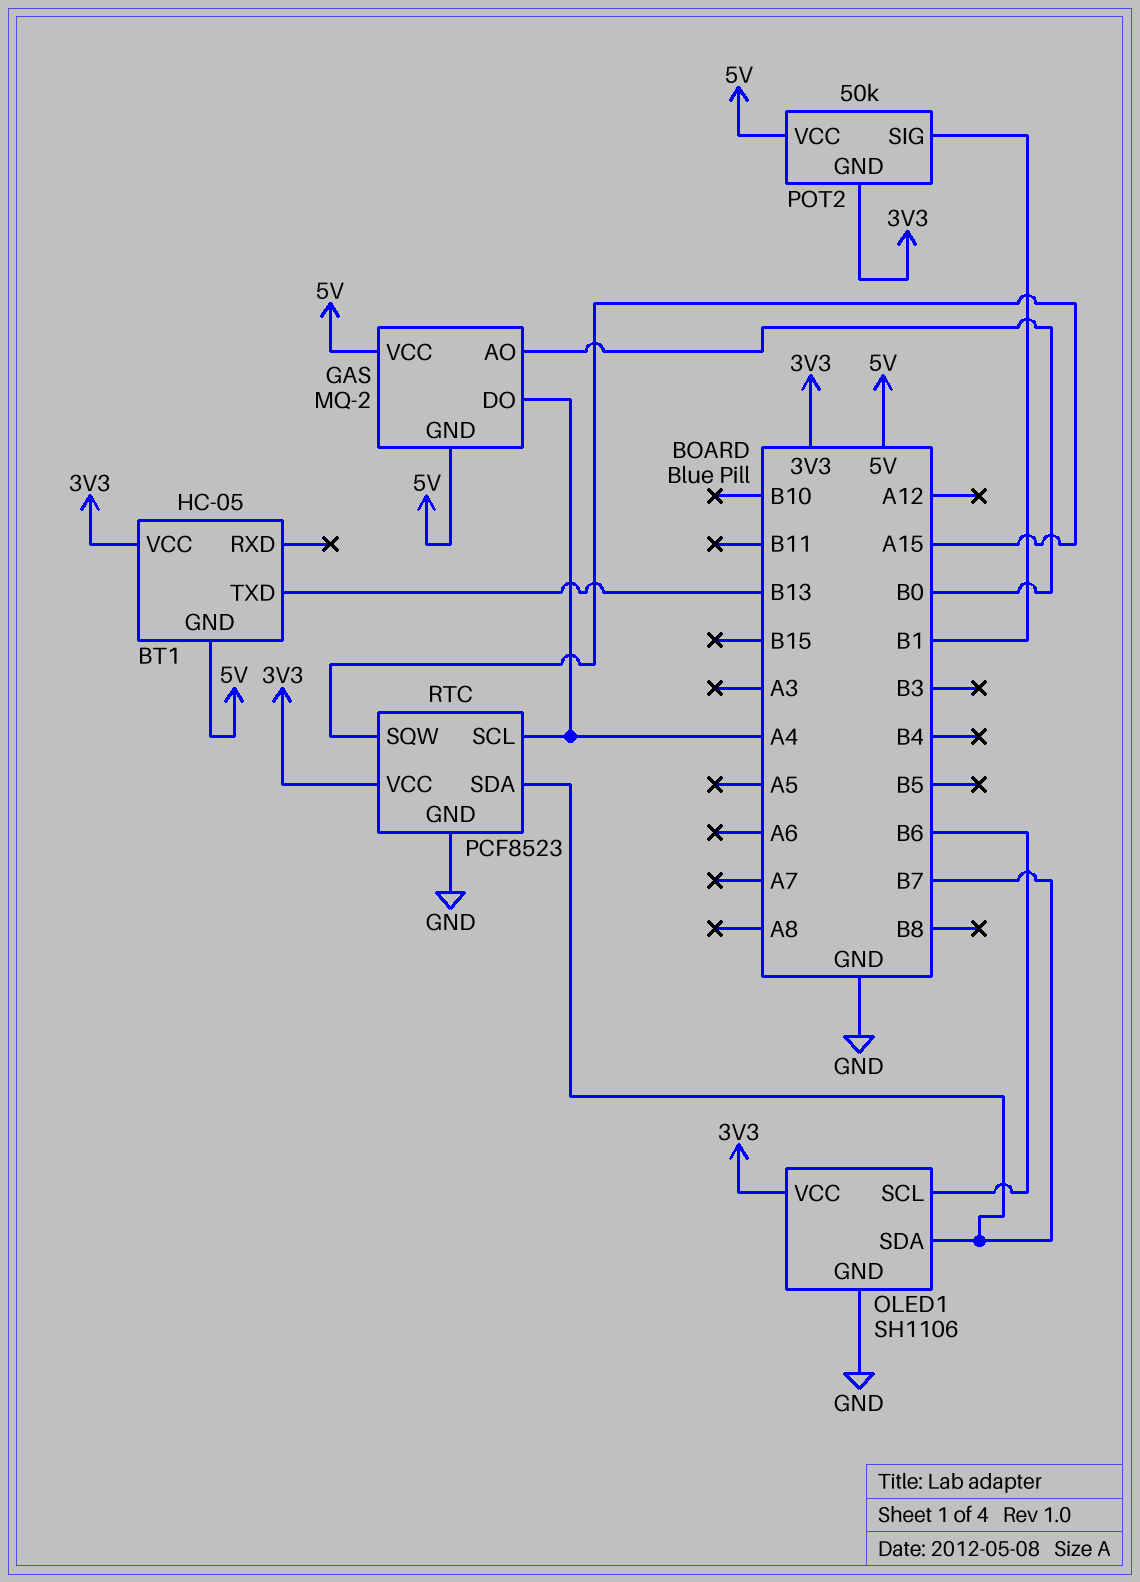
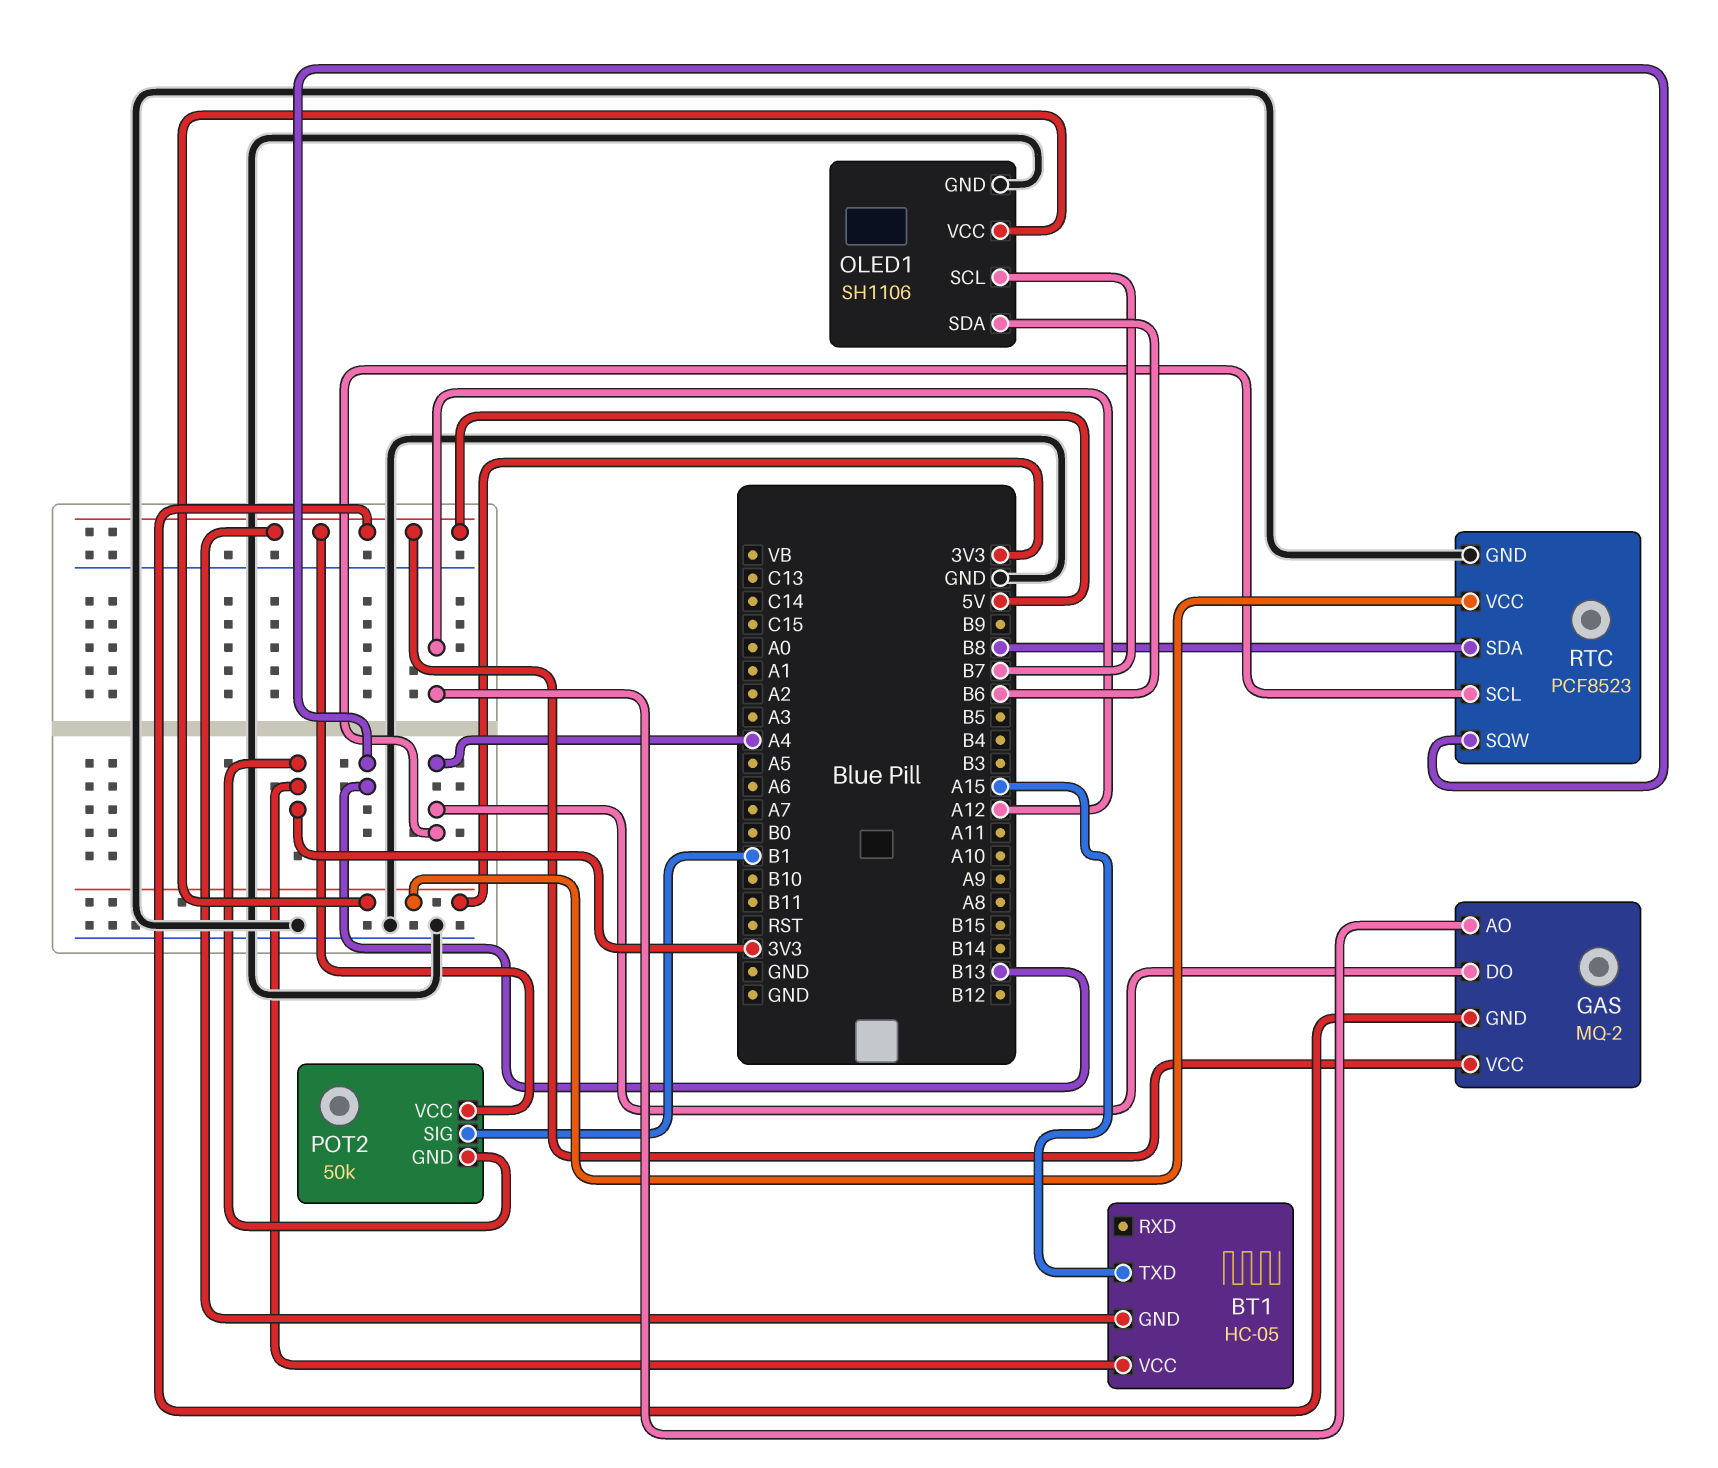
BT1 pin TXD: B13 -> A15
GAS pin AO: B0 -> A12
OLED1 pin SCL: B6 -> B7
OLED1 pin SDA: B7 -> B6
RTC pin SDA: B7 -> B8
RTC pin SQW: A15 -> B13

